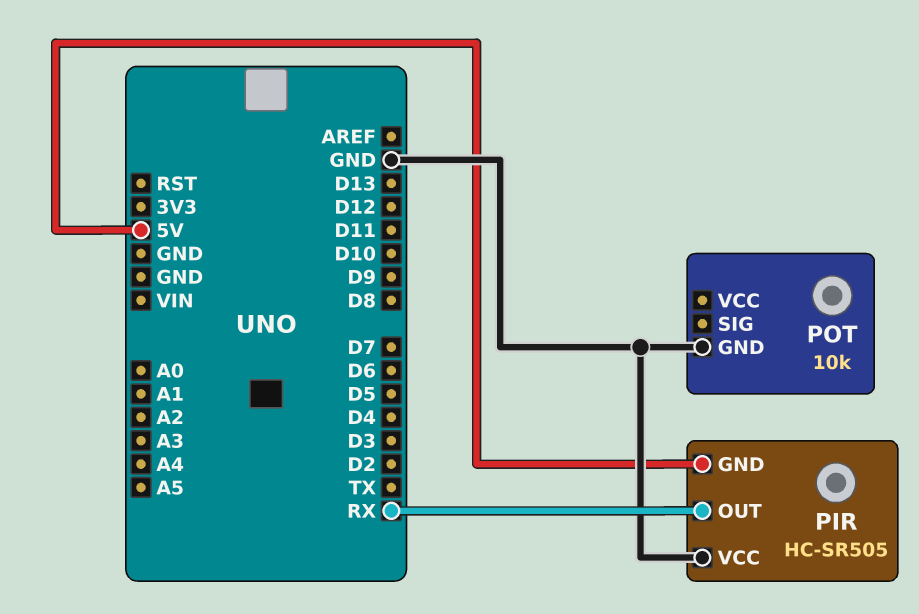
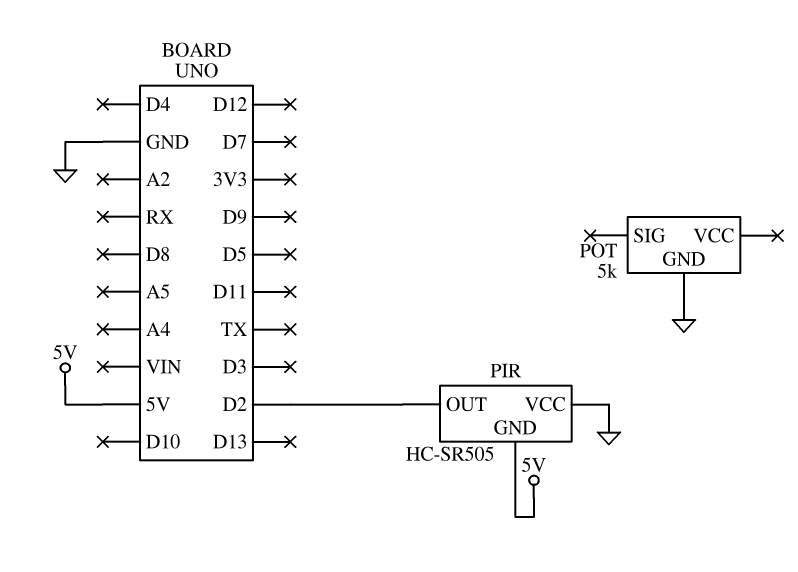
PIR pin OUT: RX -> D2
POT: 10k -> 5k

